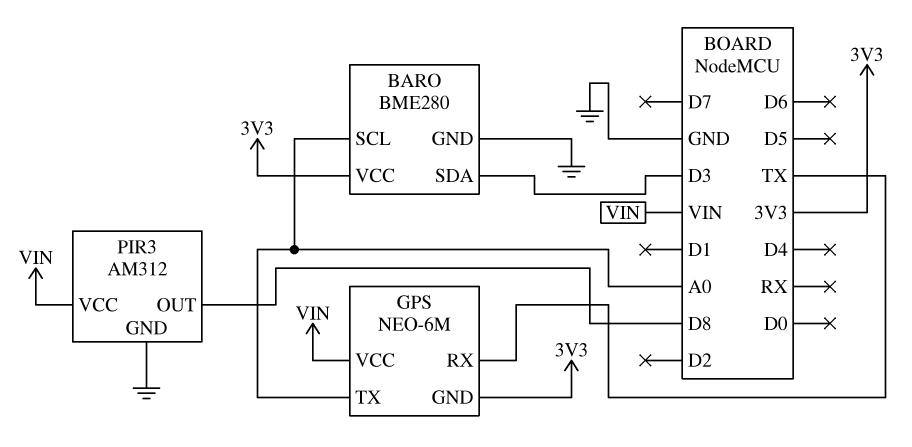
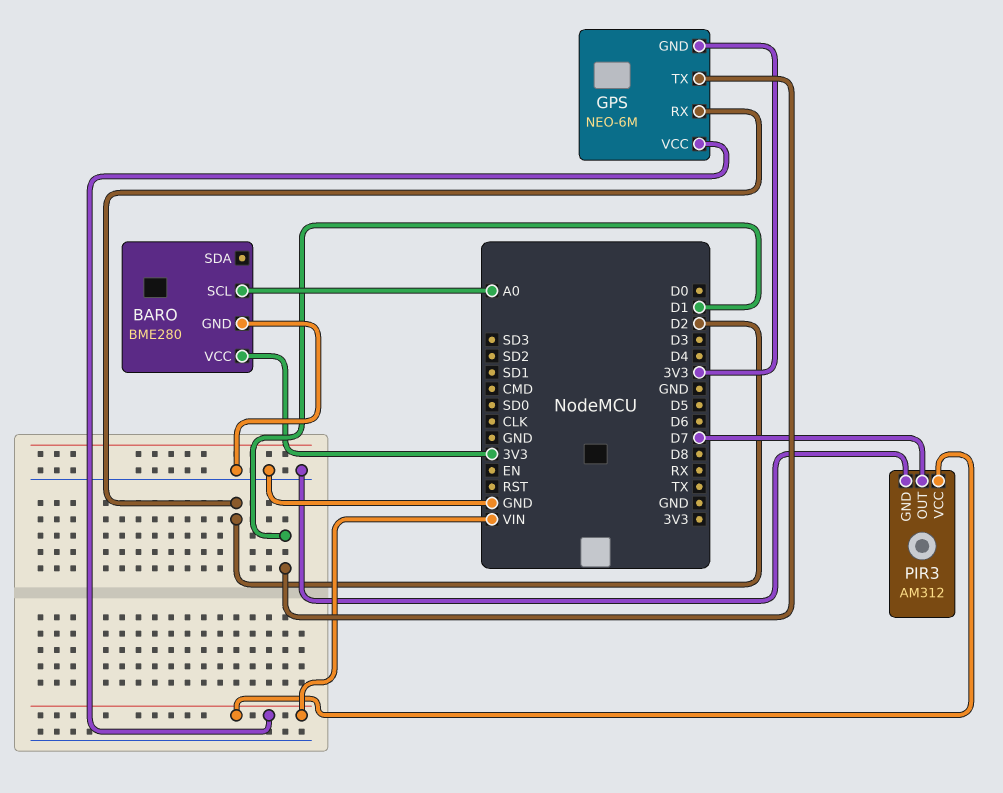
BARO pin SDA: D3 -> none
GPS pin RX: TX -> D2
GPS pin TX: A0 -> D1
PIR3 pin OUT: D8 -> D7

